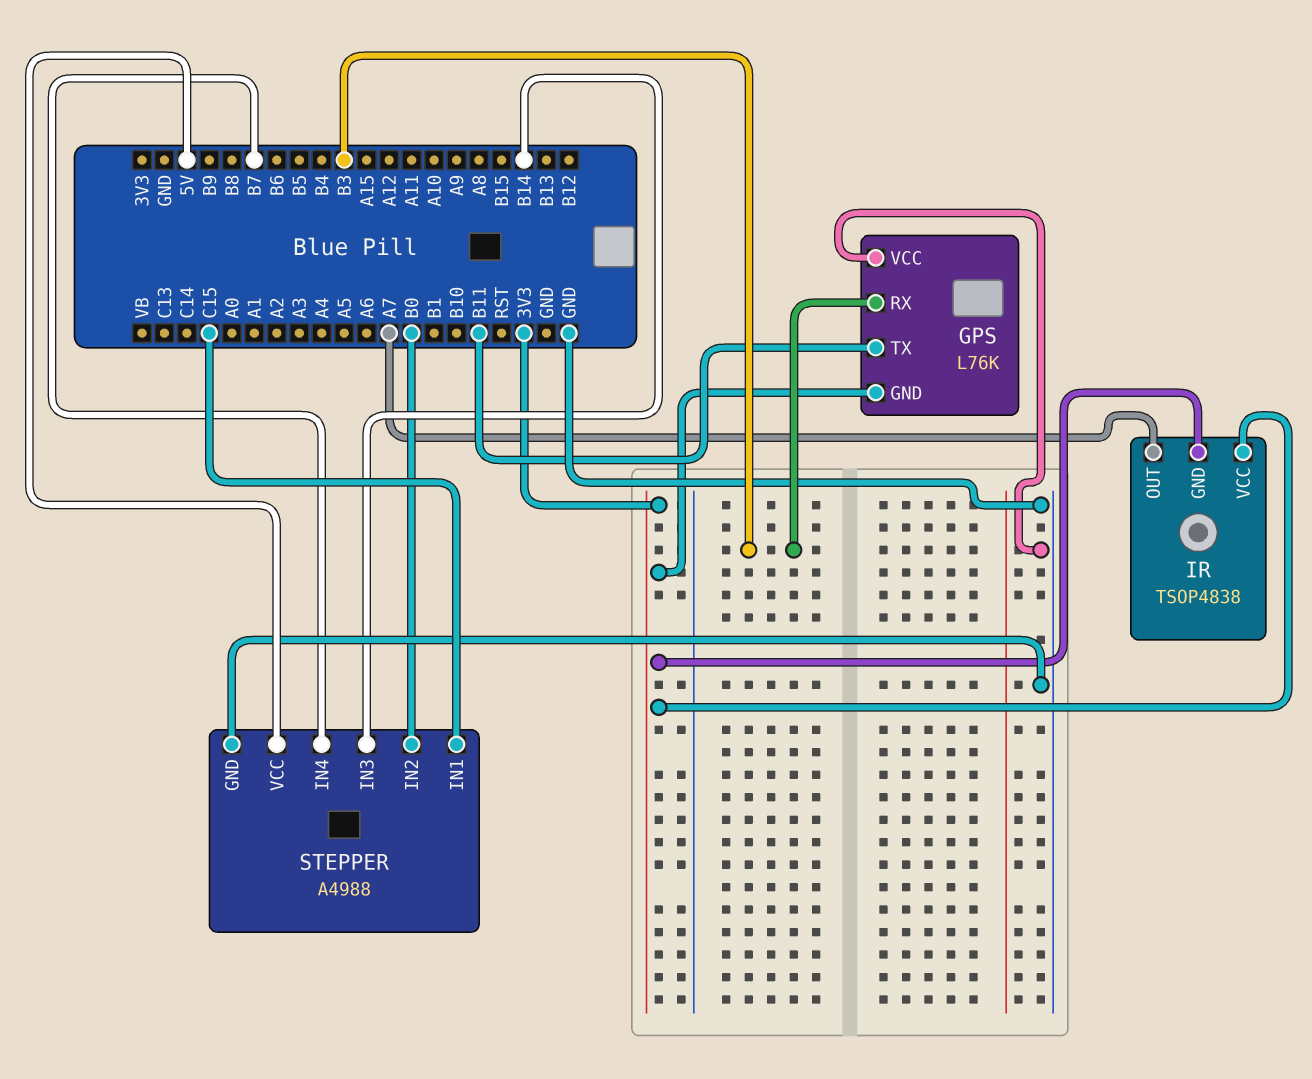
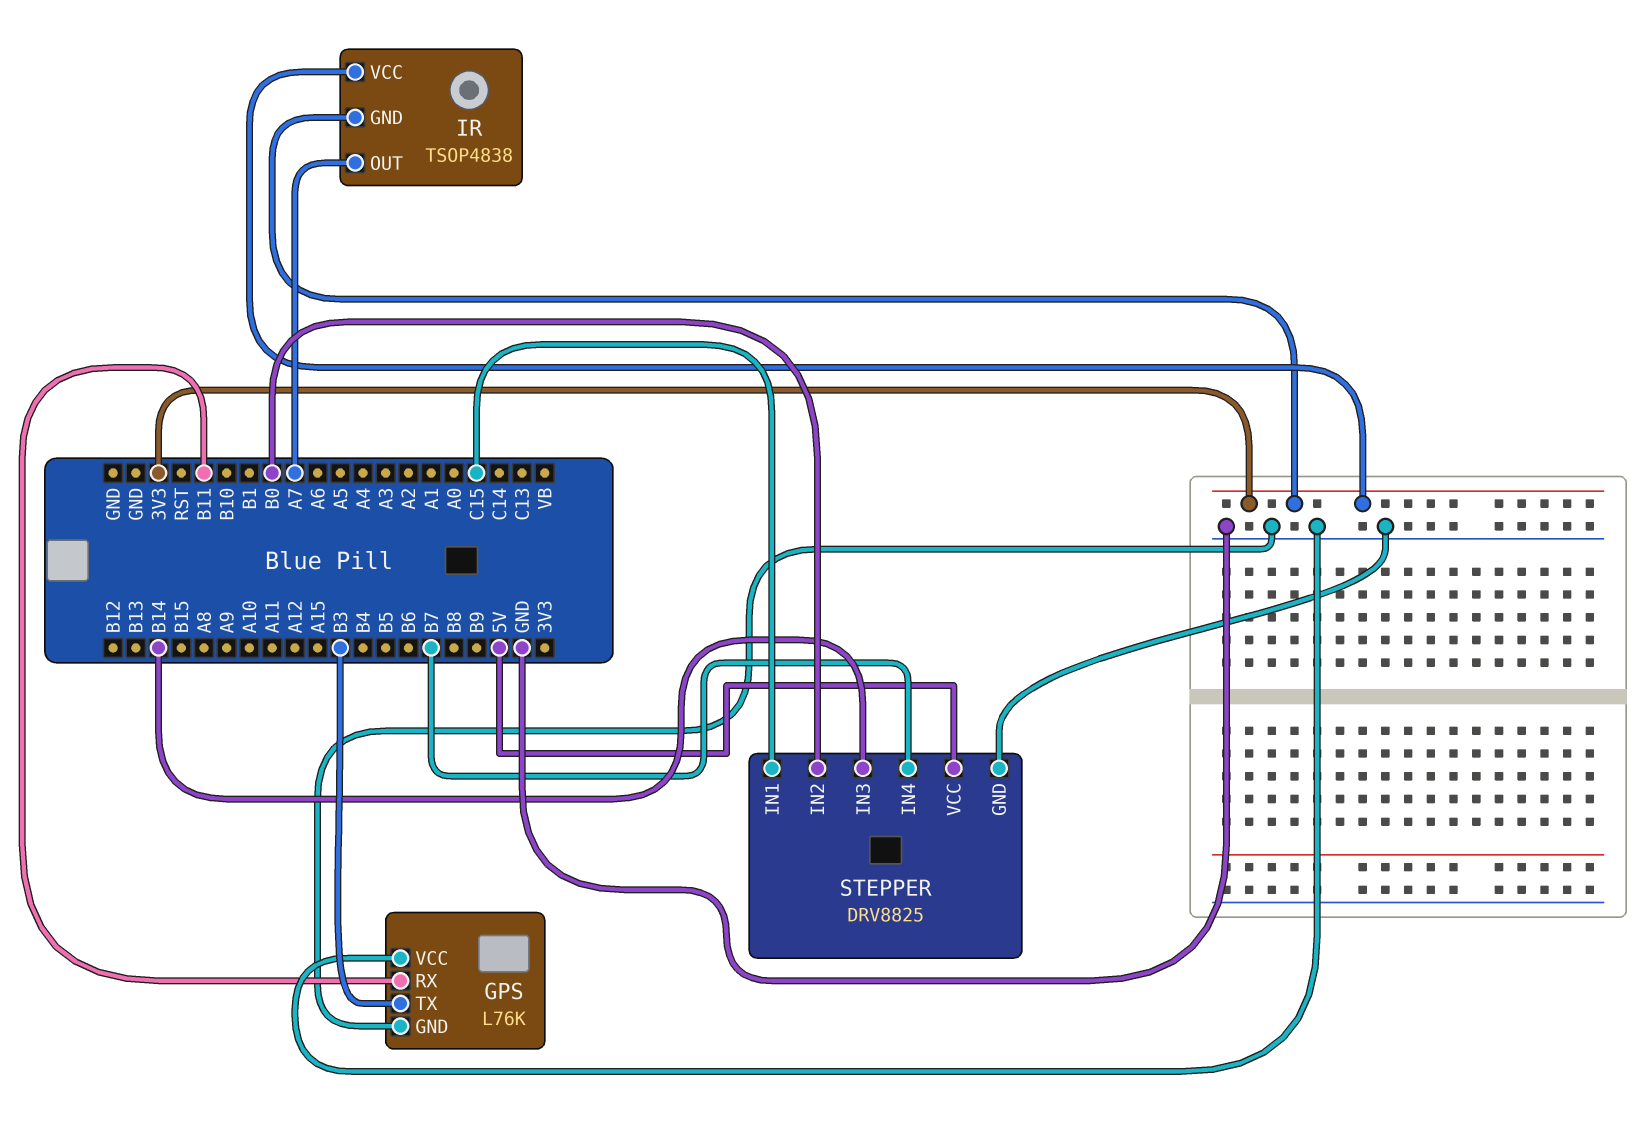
GPS pin GND: 3V3 -> GND
GPS pin RX: B3 -> B11
GPS pin TX: B11 -> B3
STEPPER: A4988 -> DRV8825

